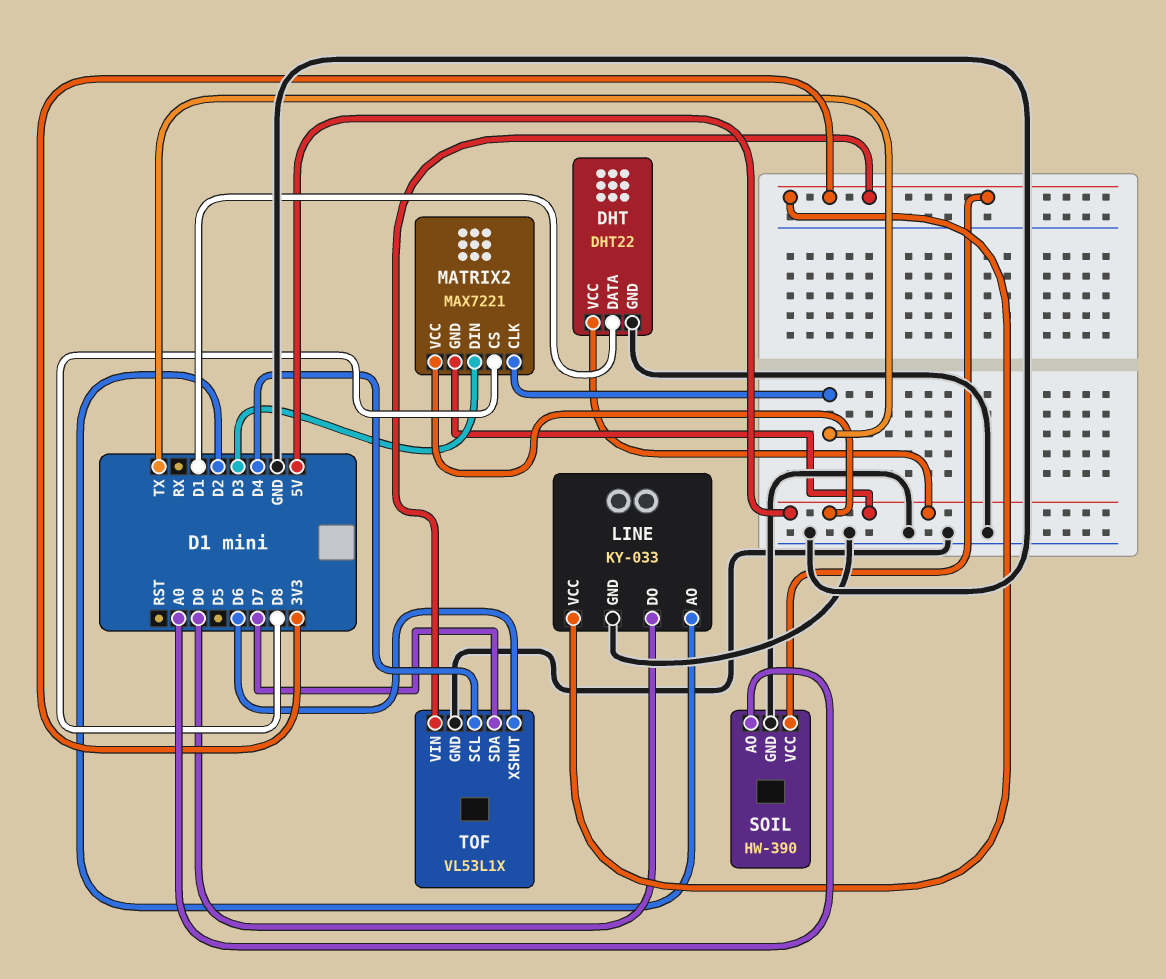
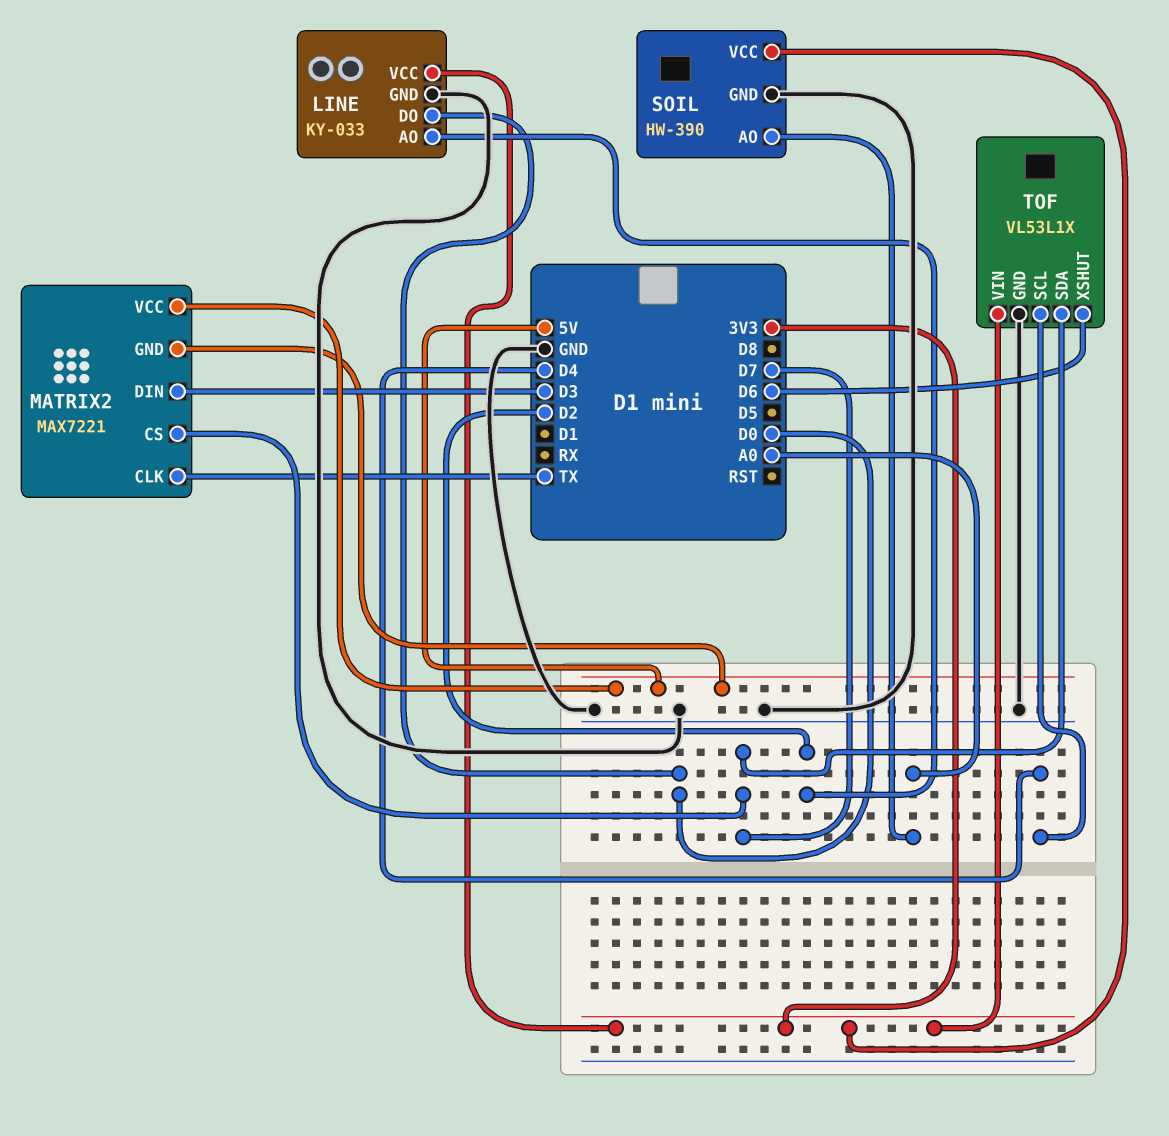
DHT: DHT22 -> none
DHT pin DATA: D1 -> none
DHT pin GND: GND -> none
DHT pin VCC: 5V -> none
MATRIX2 pin CS: D8 -> D7

